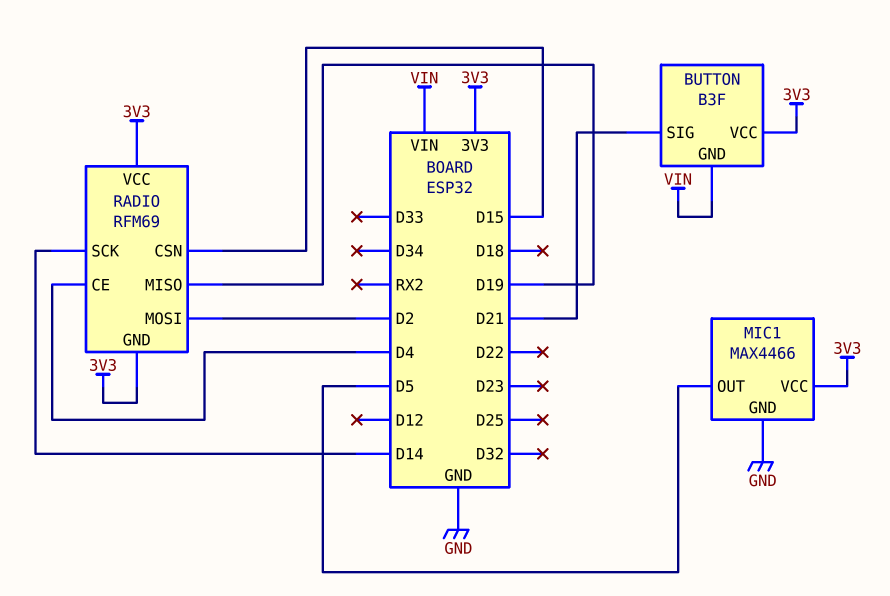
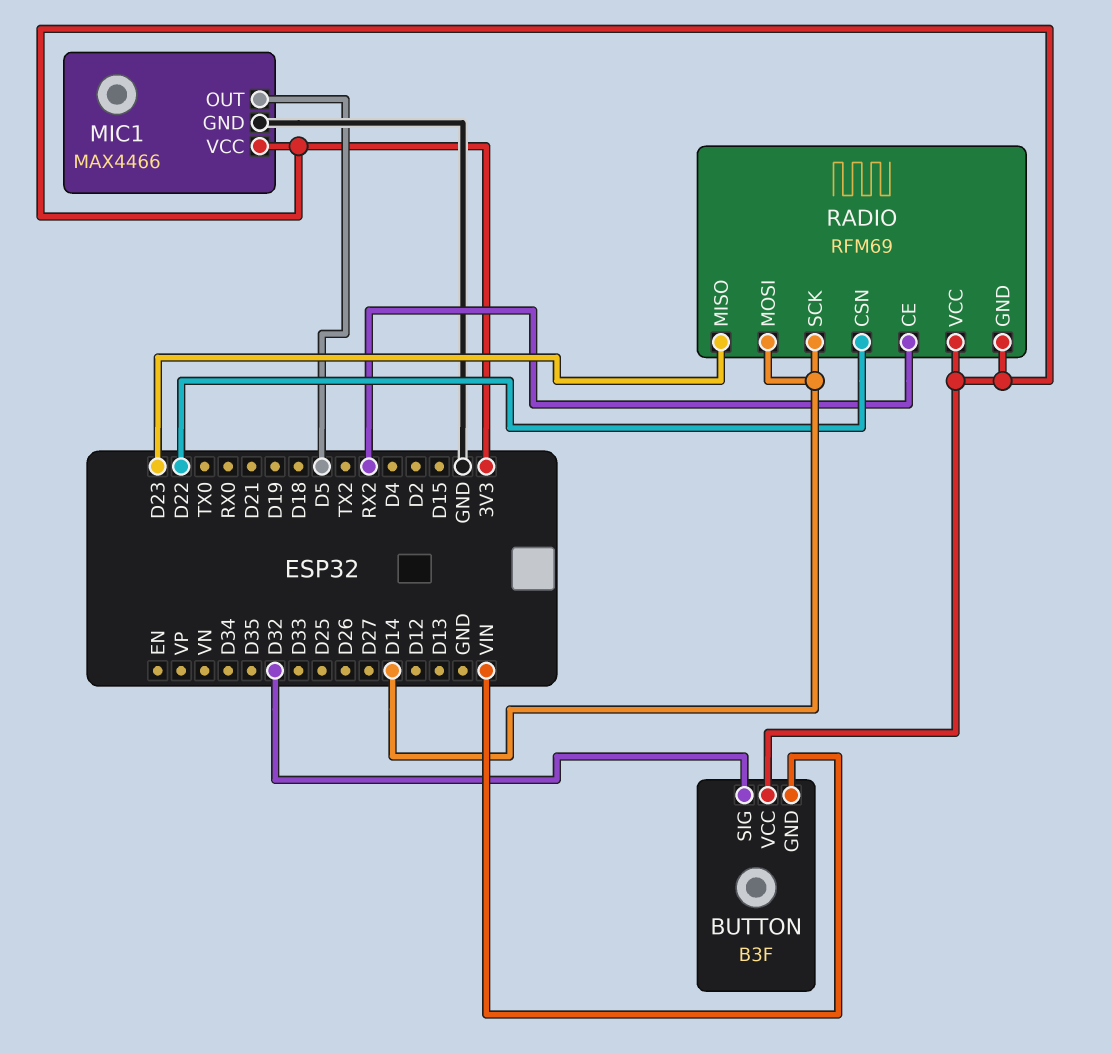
BUTTON pin SIG: D21 -> D32
RADIO pin CE: D4 -> RX2
RADIO pin CSN: D15 -> D22
RADIO pin MISO: D19 -> D23
RADIO pin MOSI: D2 -> D14

